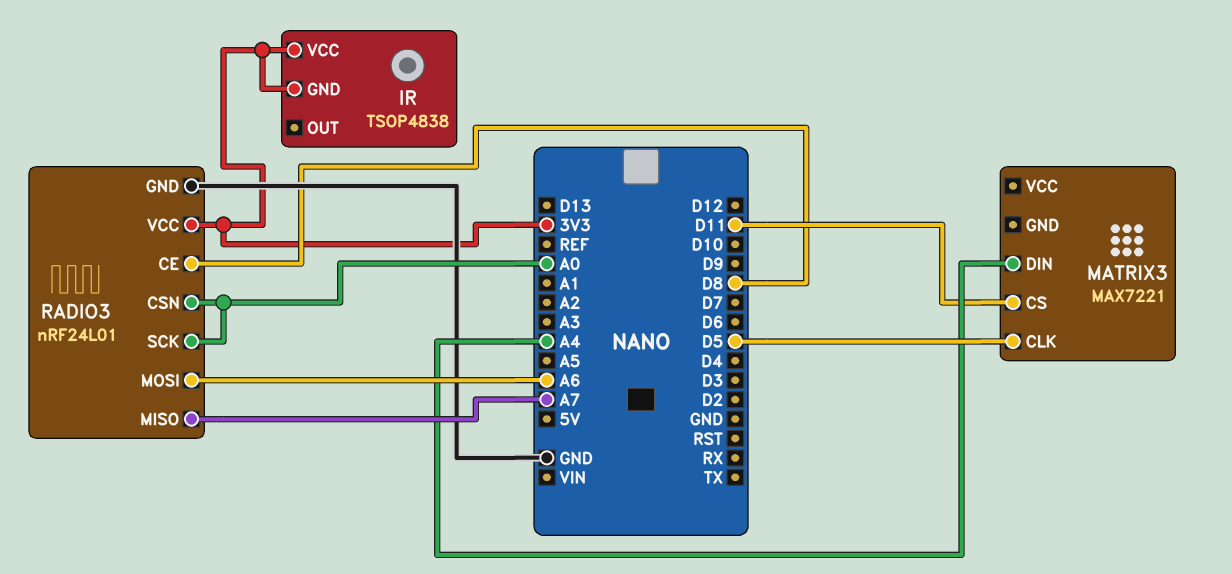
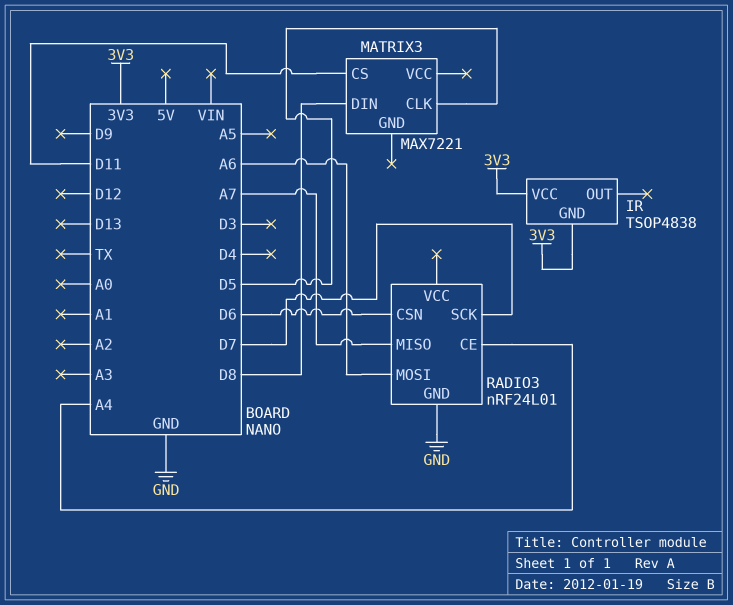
MATRIX3 pin DIN: A4 -> D8
RADIO3 pin CE: D8 -> A4
RADIO3 pin CSN: A0 -> D6
RADIO3 pin SCK: A0 -> D7
RADIO3 pin VCC: 3V3 -> none

